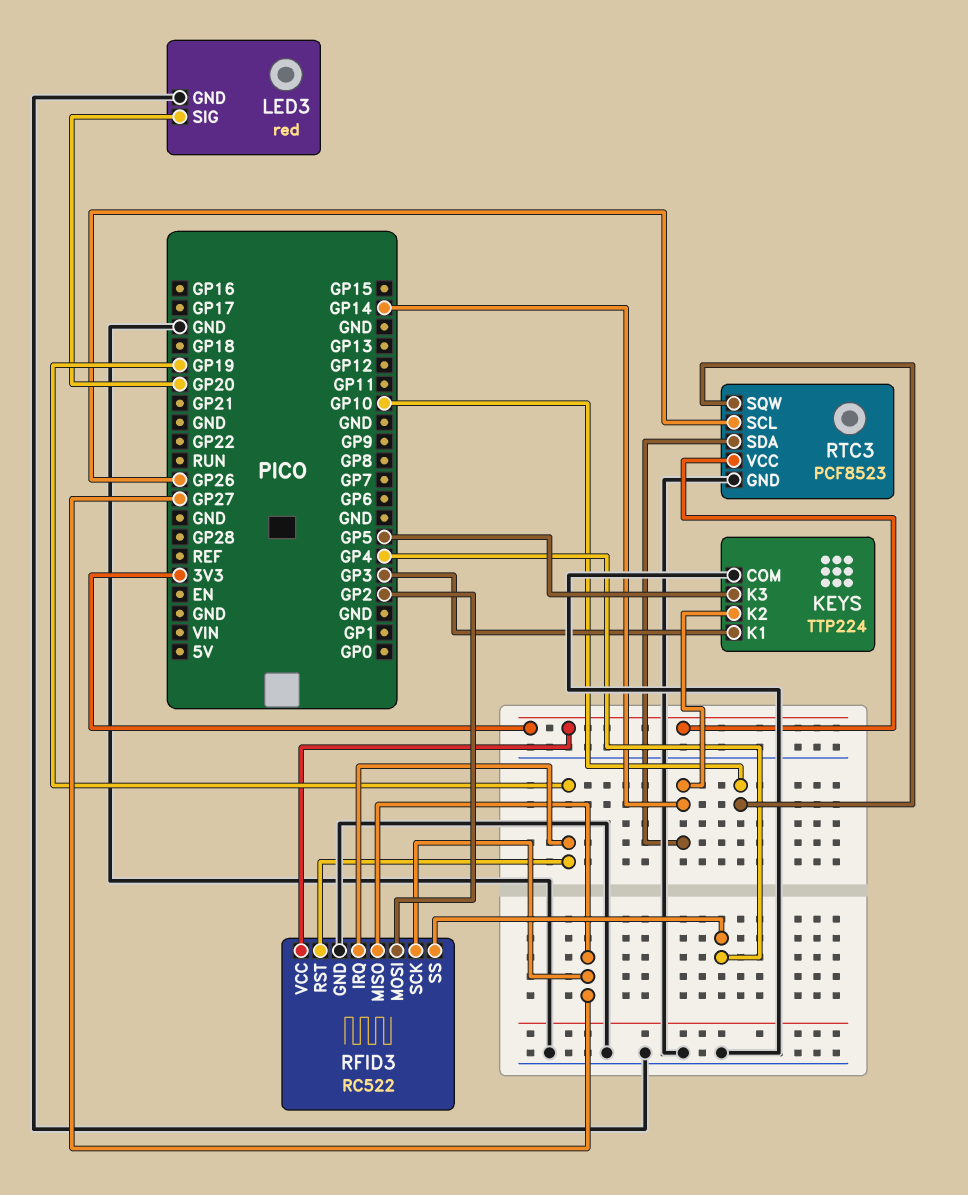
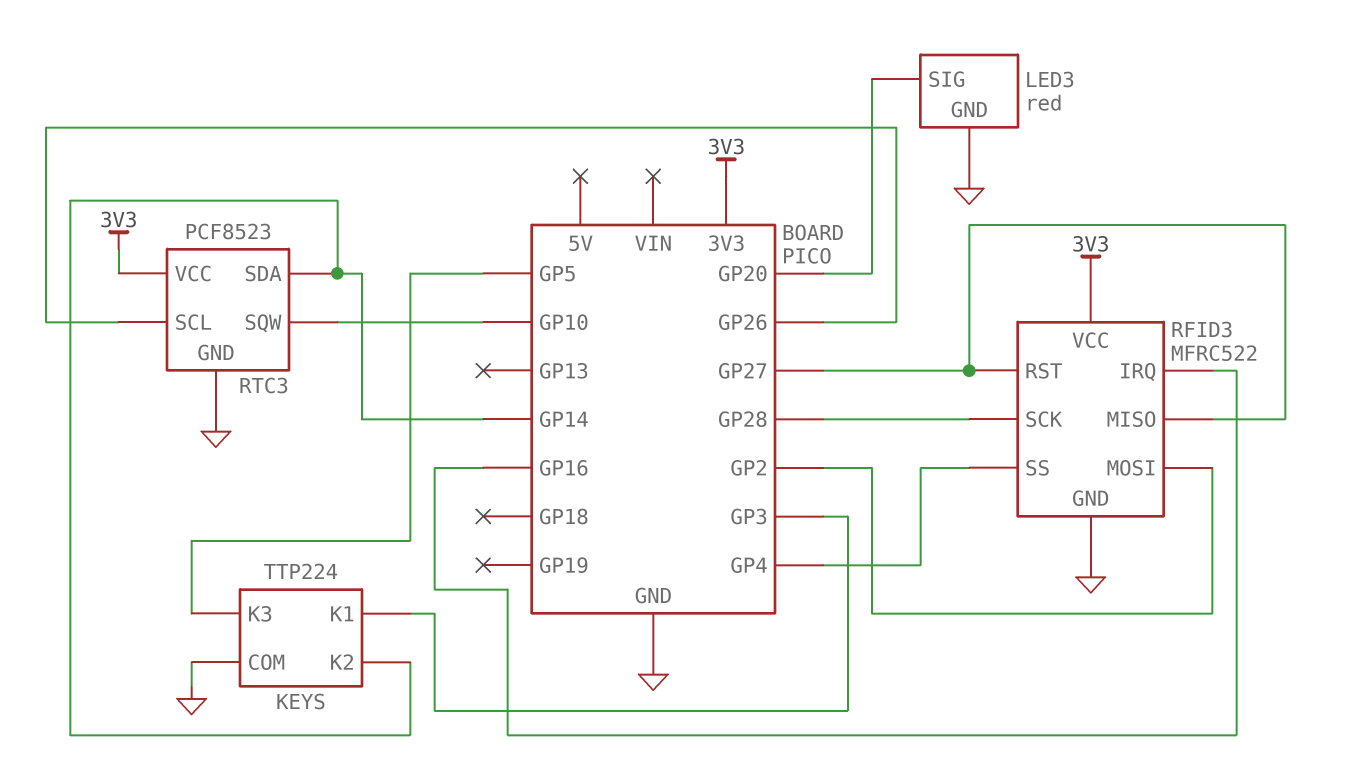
RFID3: RC522 -> MFRC522
RFID3 pin IRQ: GP19 -> GP16
RFID3 pin RST: GP19 -> GP27
RFID3 pin SCK: GP27 -> GP28

